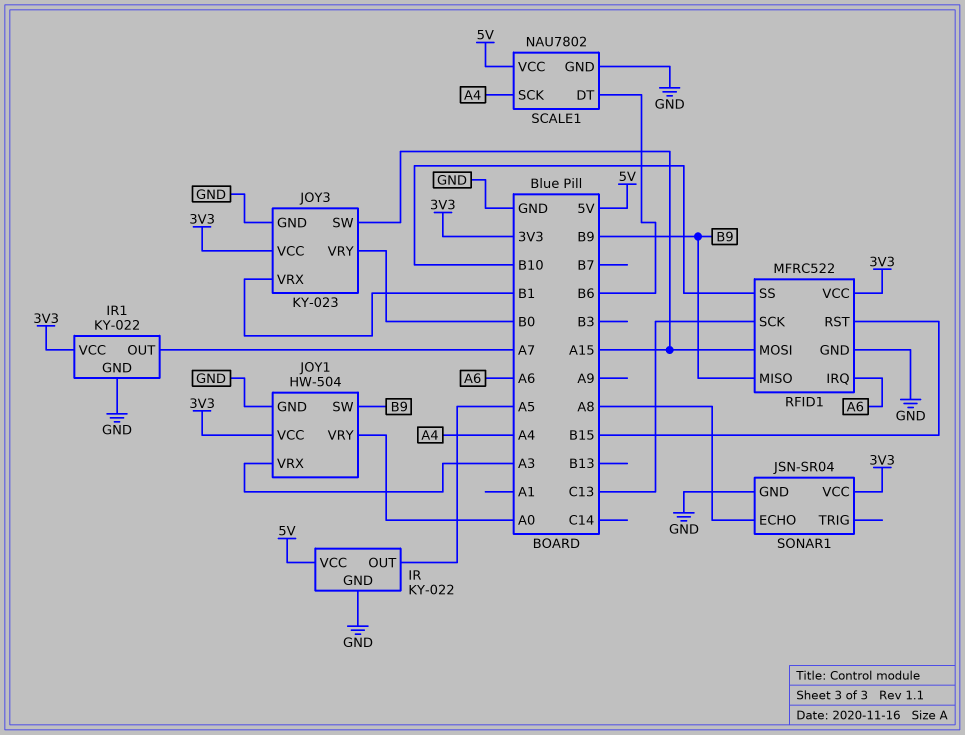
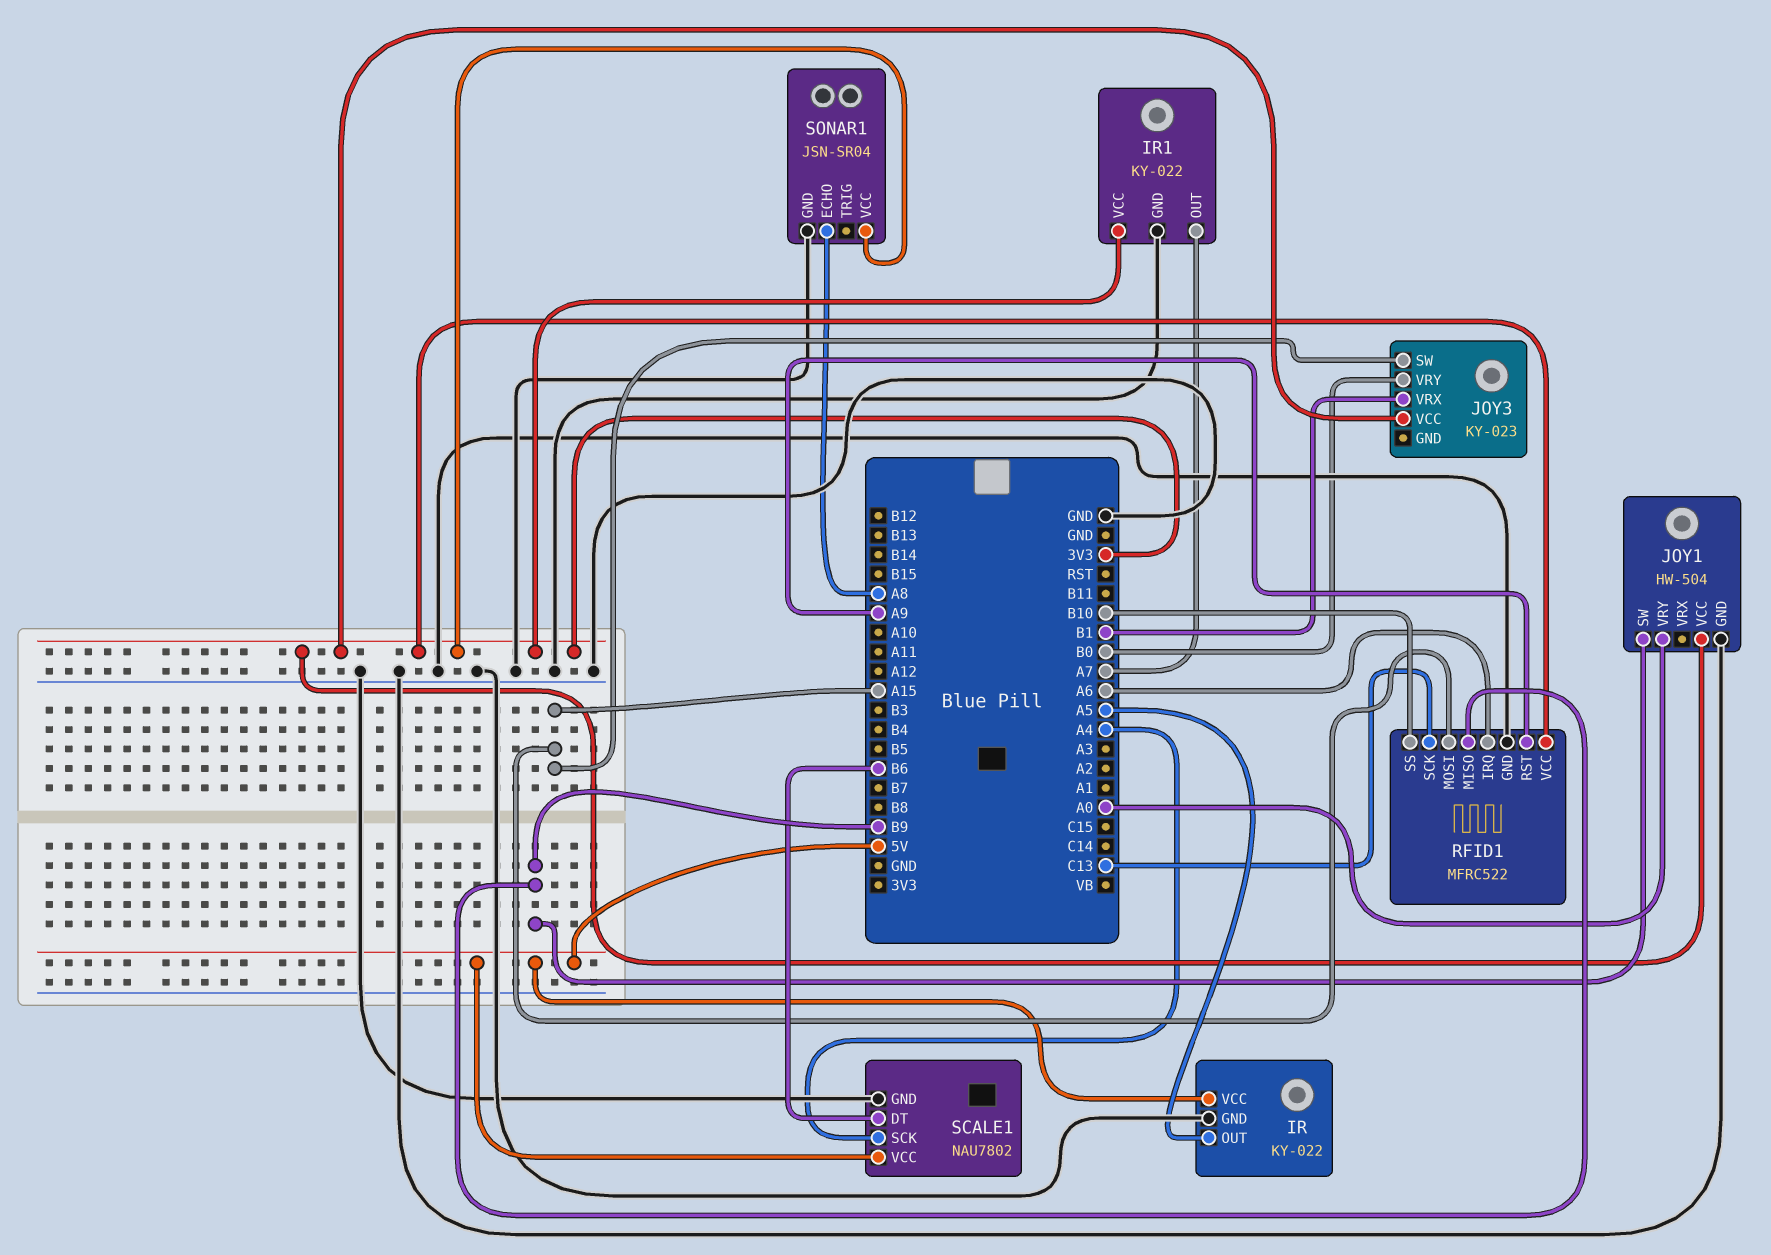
JOY1 pin VRX: A3 -> none
JOY3 pin GND: GND -> none
RFID1 pin RST: B15 -> A9

